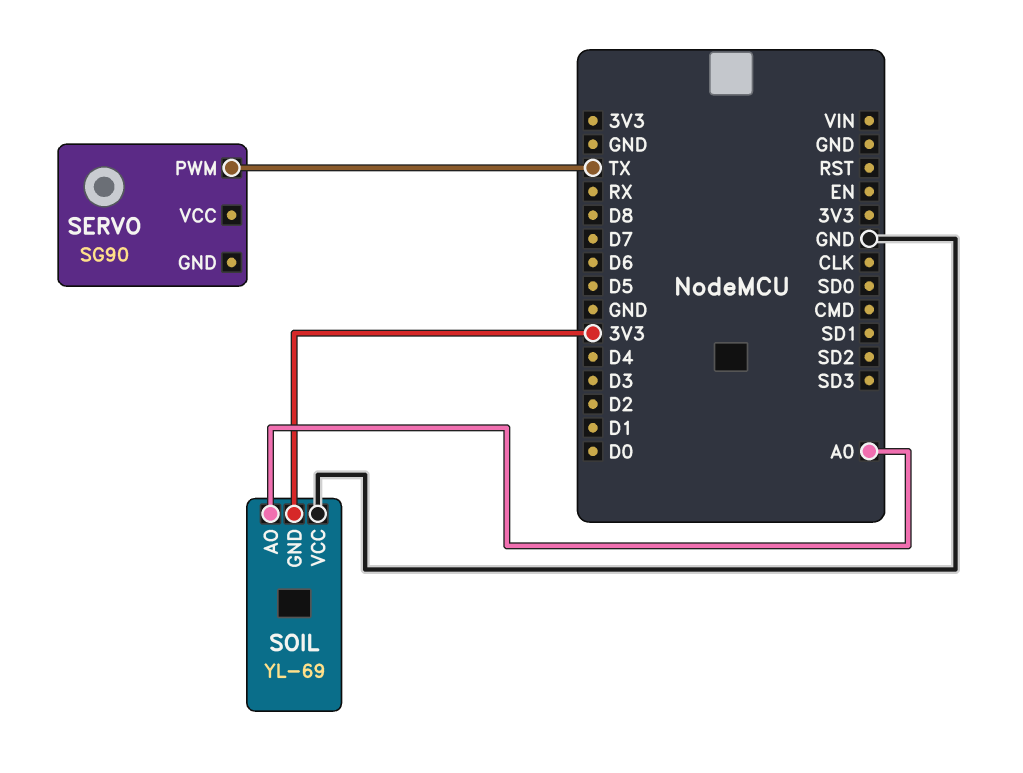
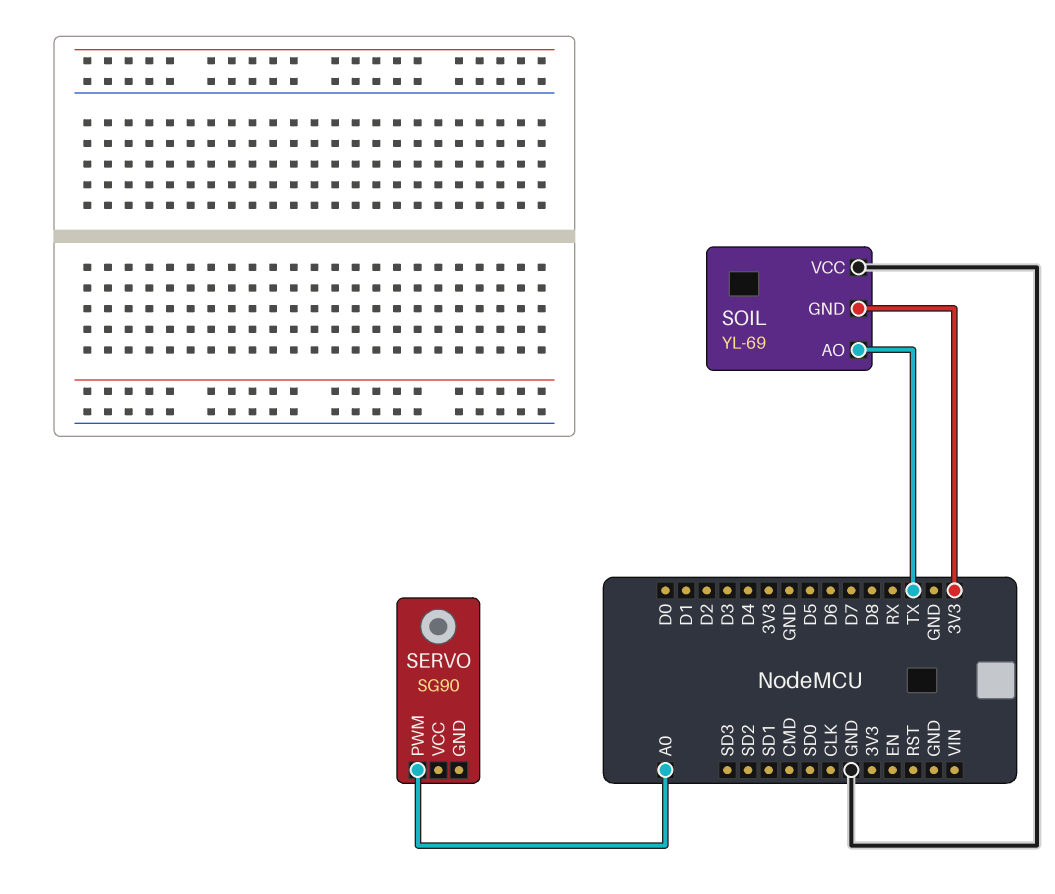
SERVO pin PWM: TX -> A0
SOIL pin AO: A0 -> TX

